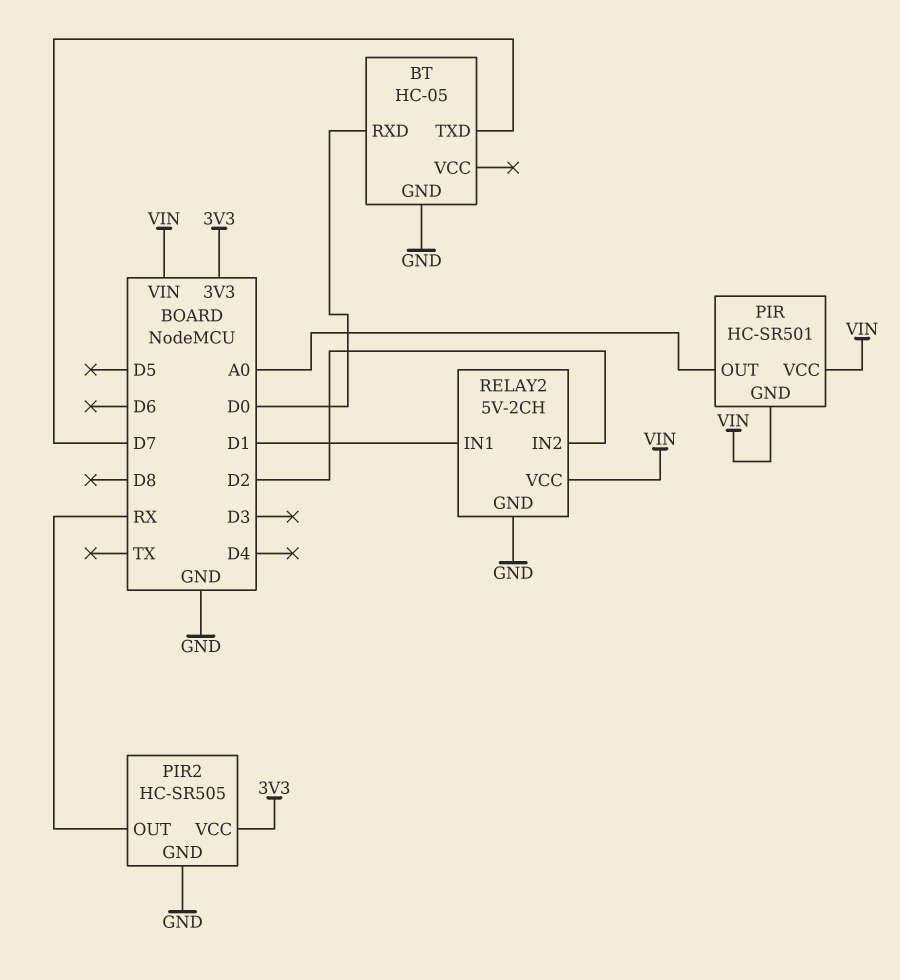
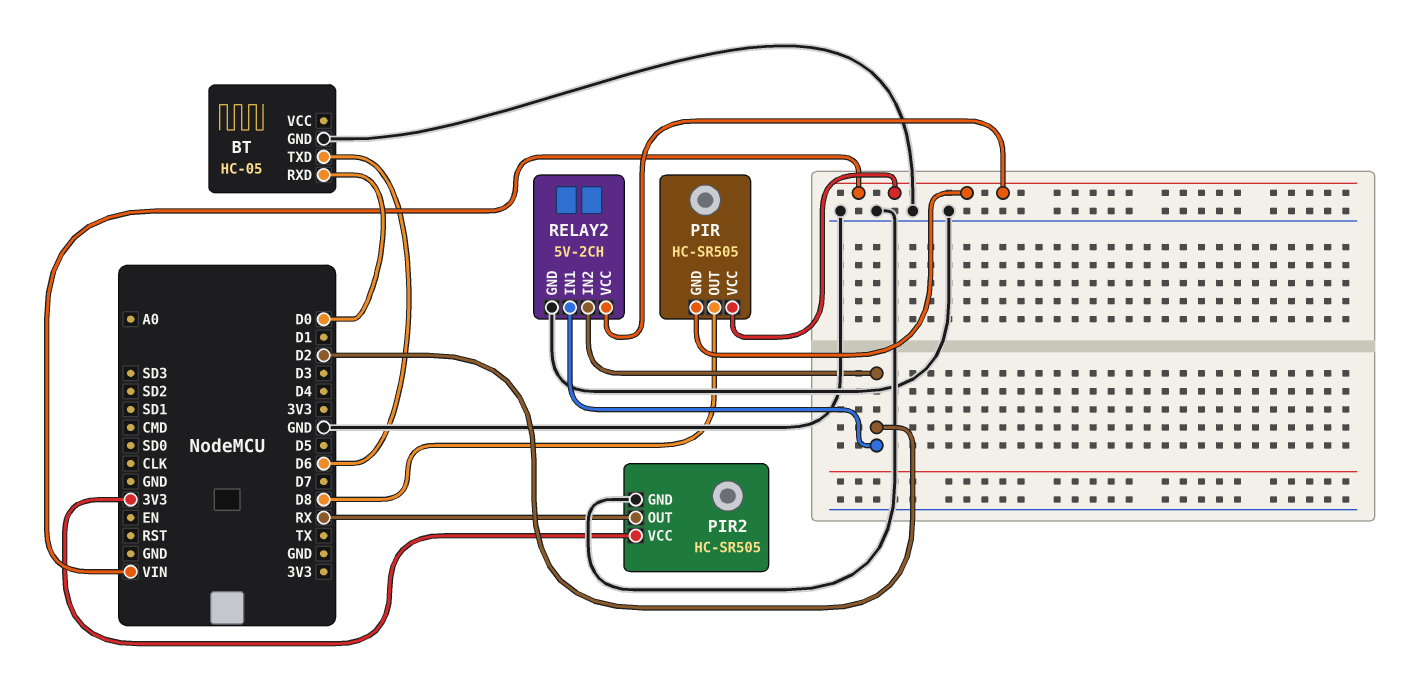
BT pin TXD: D7 -> D6
PIR: HC-SR501 -> HC-SR505
PIR pin OUT: A0 -> D8
RELAY2 pin IN1: D1 -> D2

